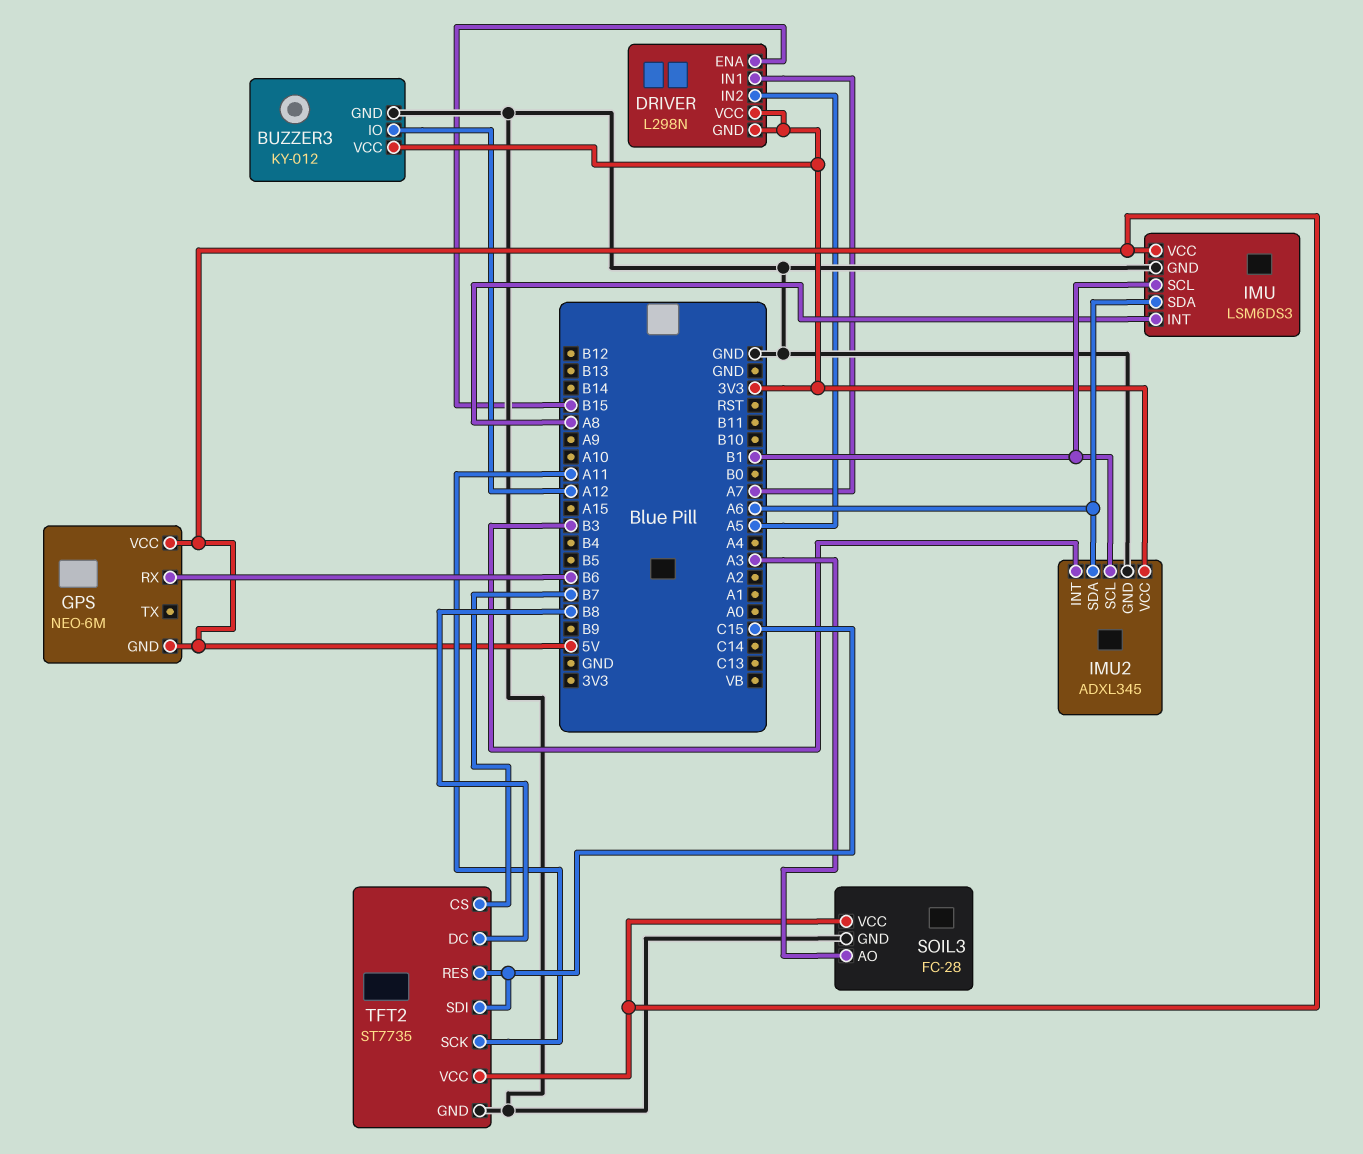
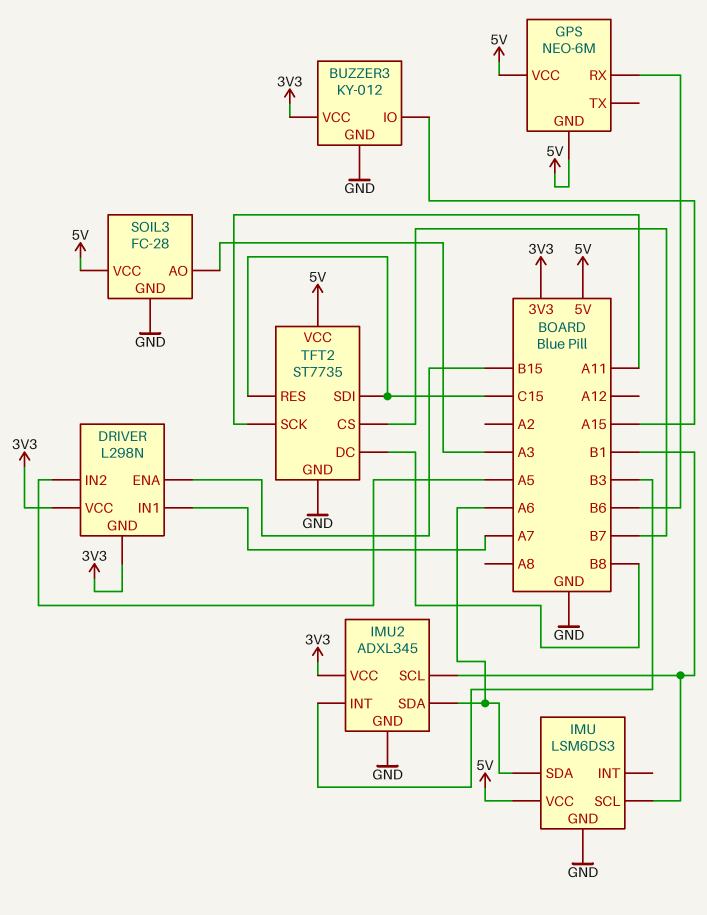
BUZZER3 pin IO: A12 -> A15
IMU pin INT: A8 -> none

